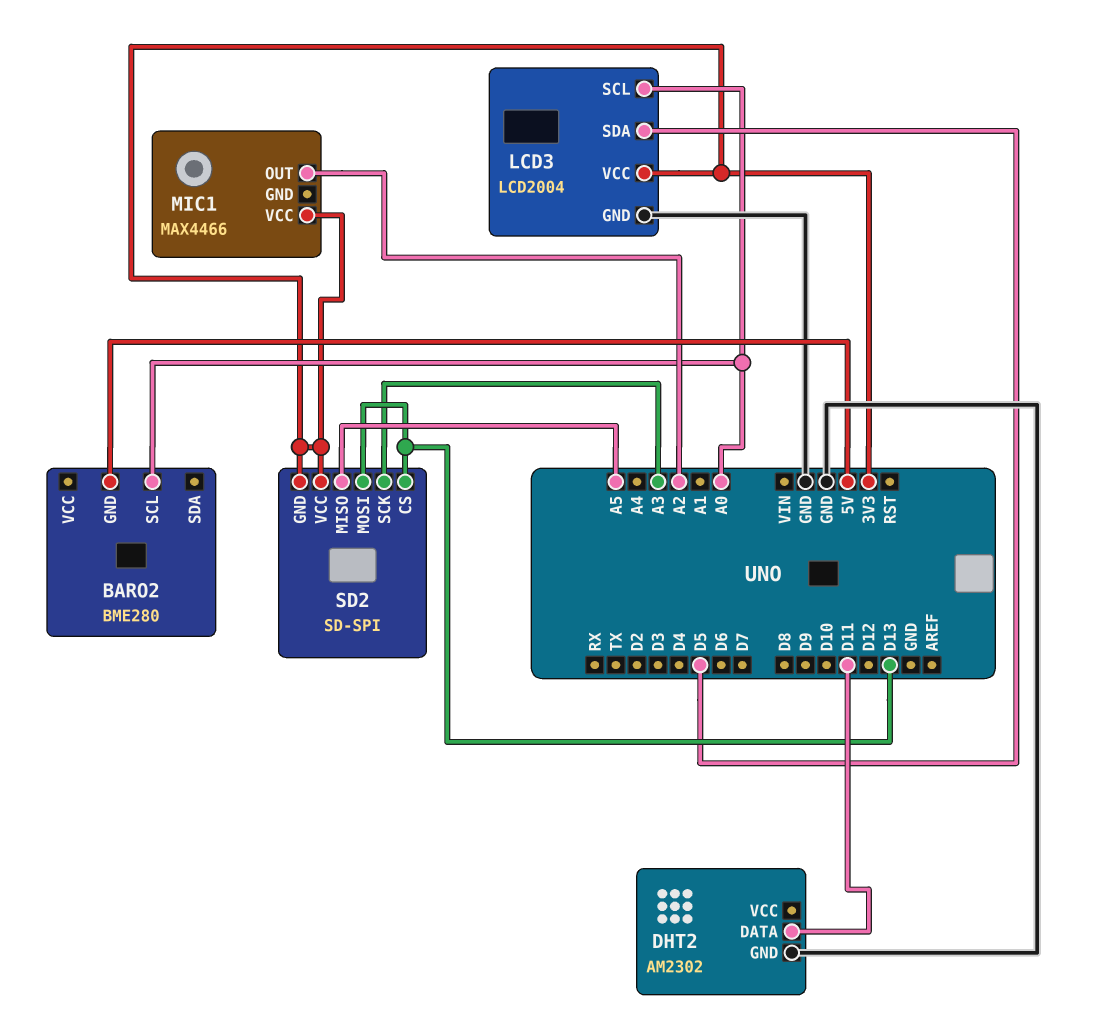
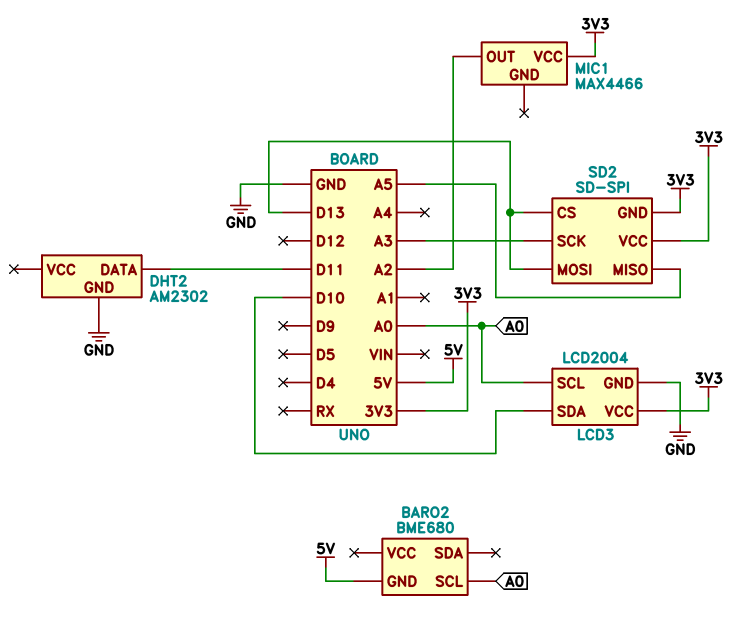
BARO2: BME280 -> BME680
LCD3 pin SDA: D5 -> D10

